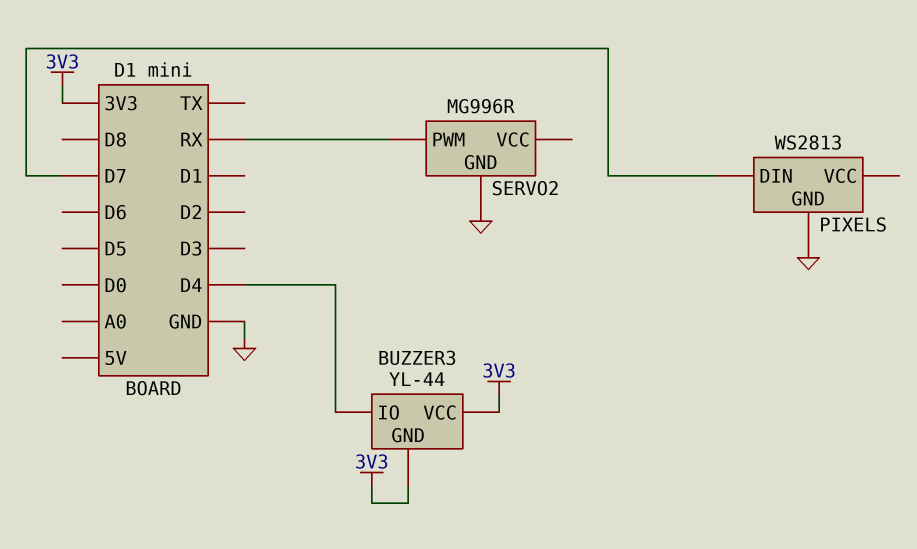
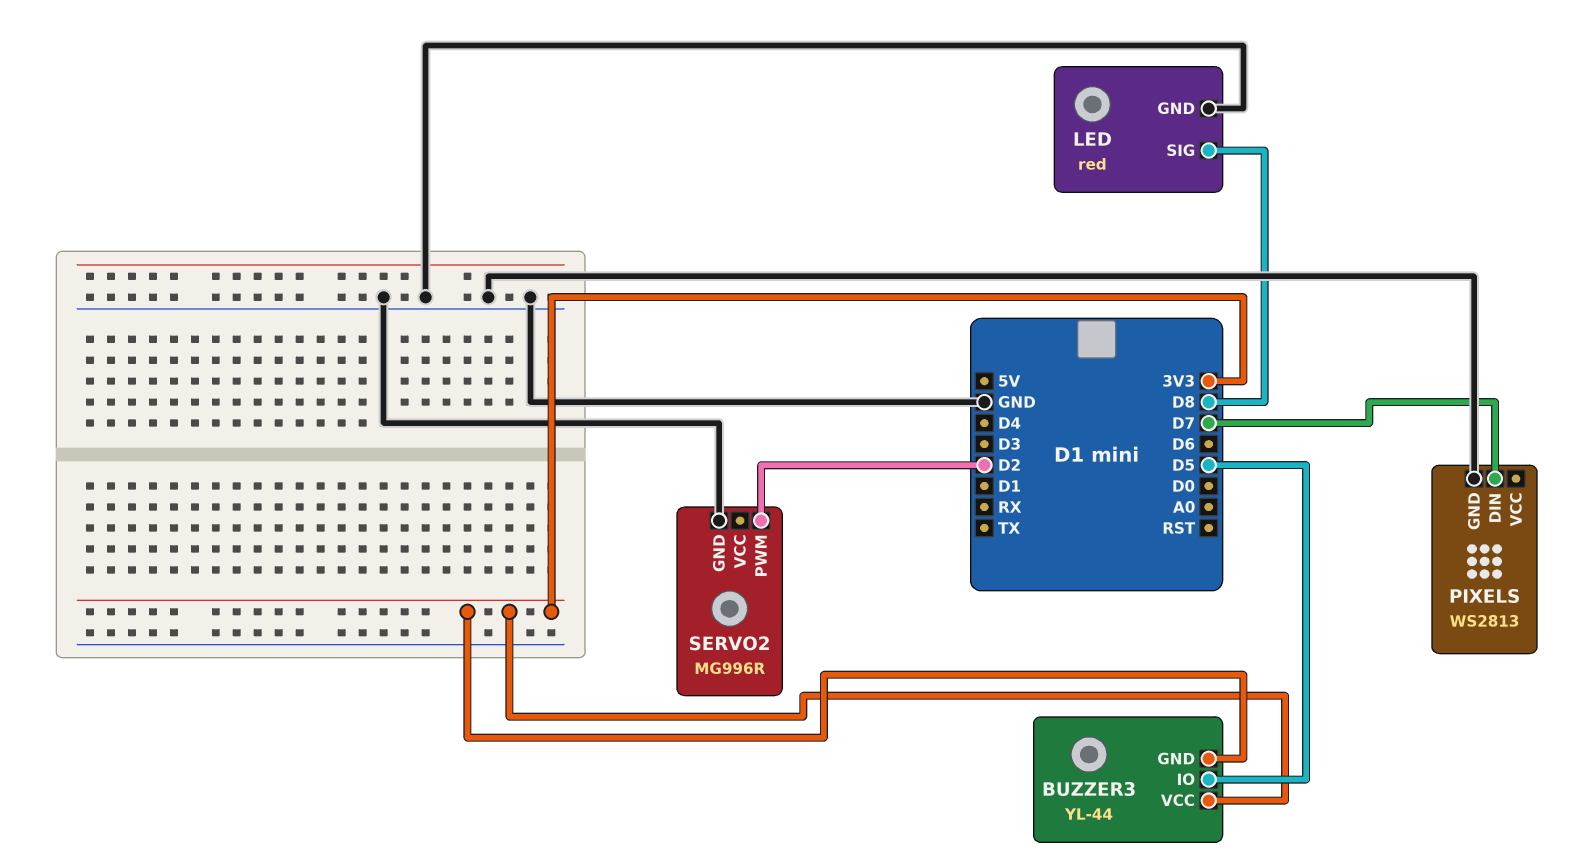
BUZZER3 pin IO: D4 -> D5
LED: none -> red
LED pin GND: none -> GND
LED pin SIG: none -> D8
SERVO2 pin PWM: RX -> D2

